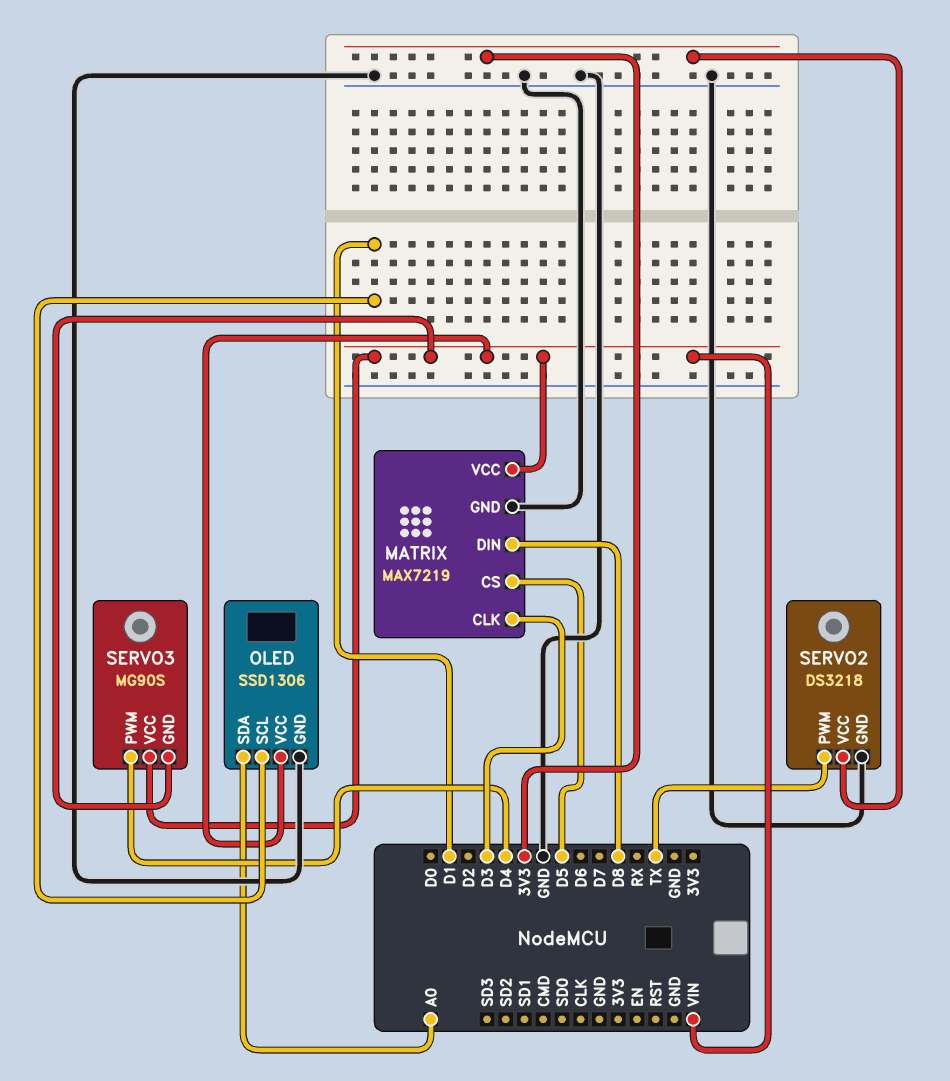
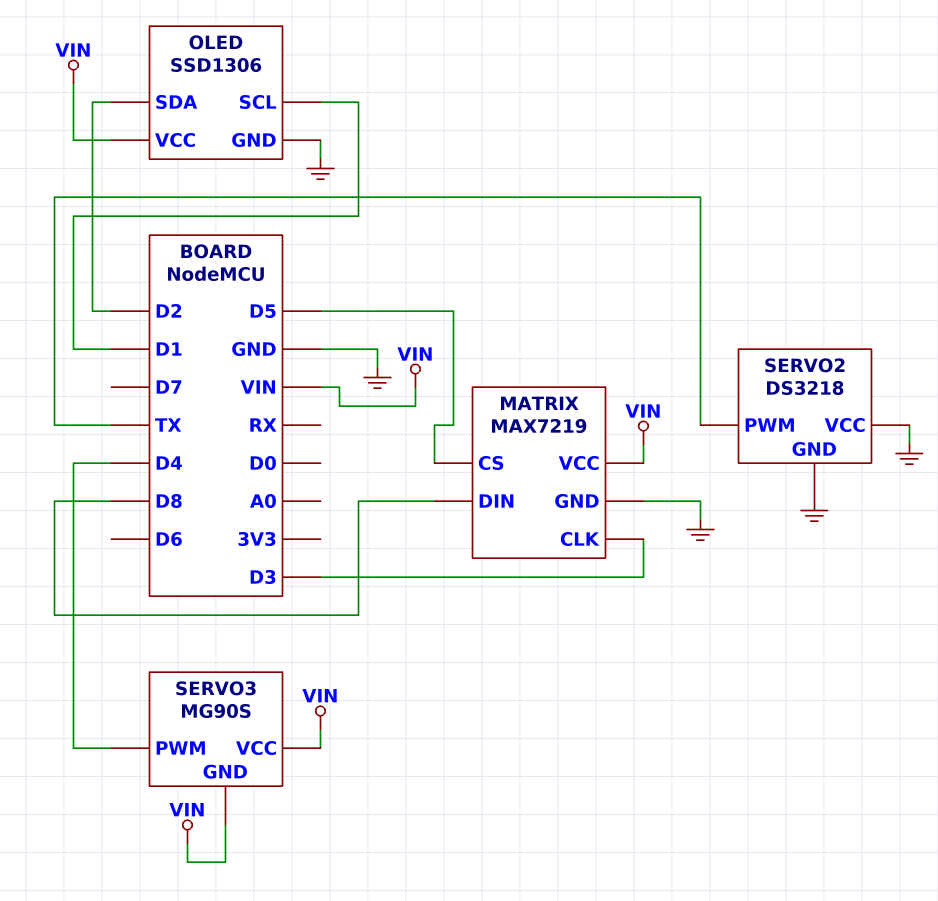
OLED pin SDA: A0 -> D2
SERVO2 pin VCC: 3V3 -> GND

